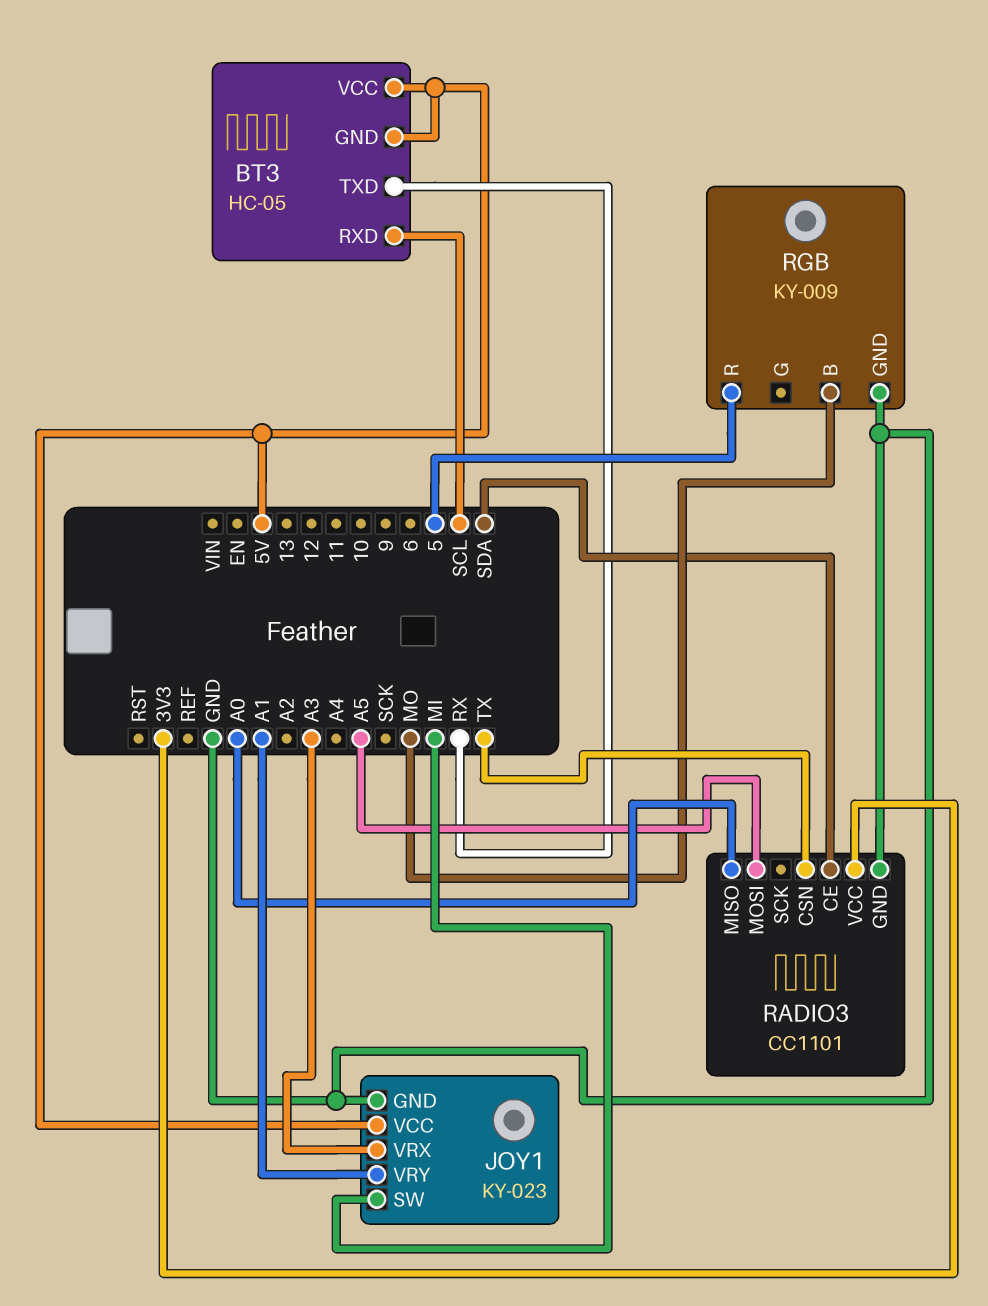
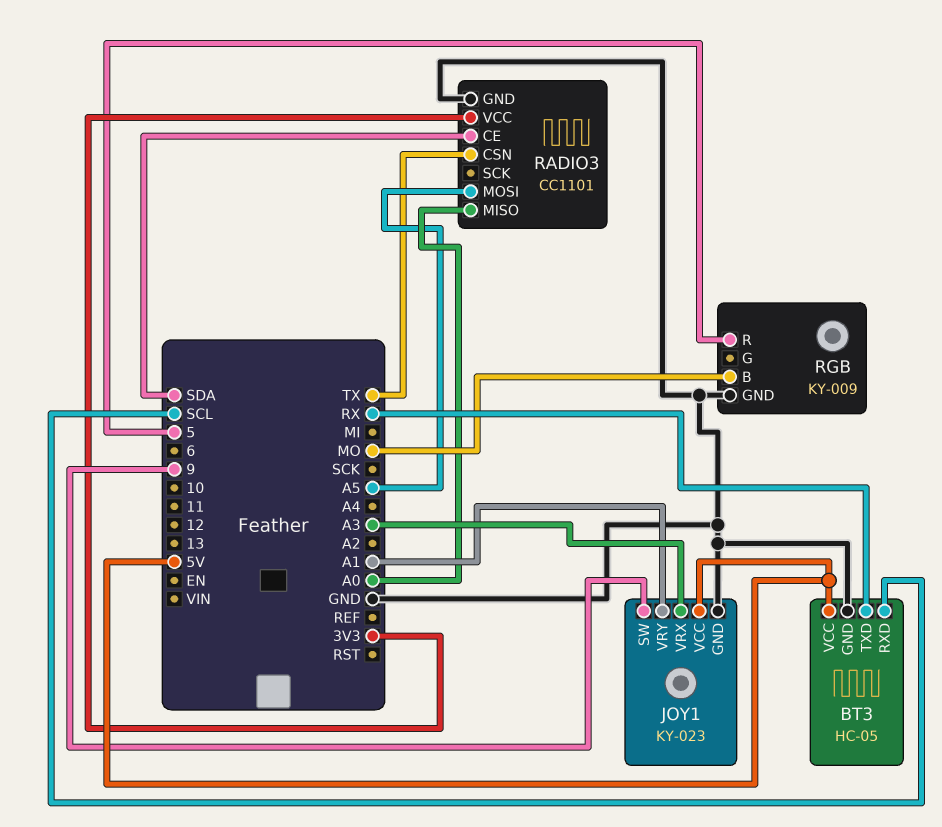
BT3 pin GND: 5V -> GND
JOY1 pin SW: MI -> 9

